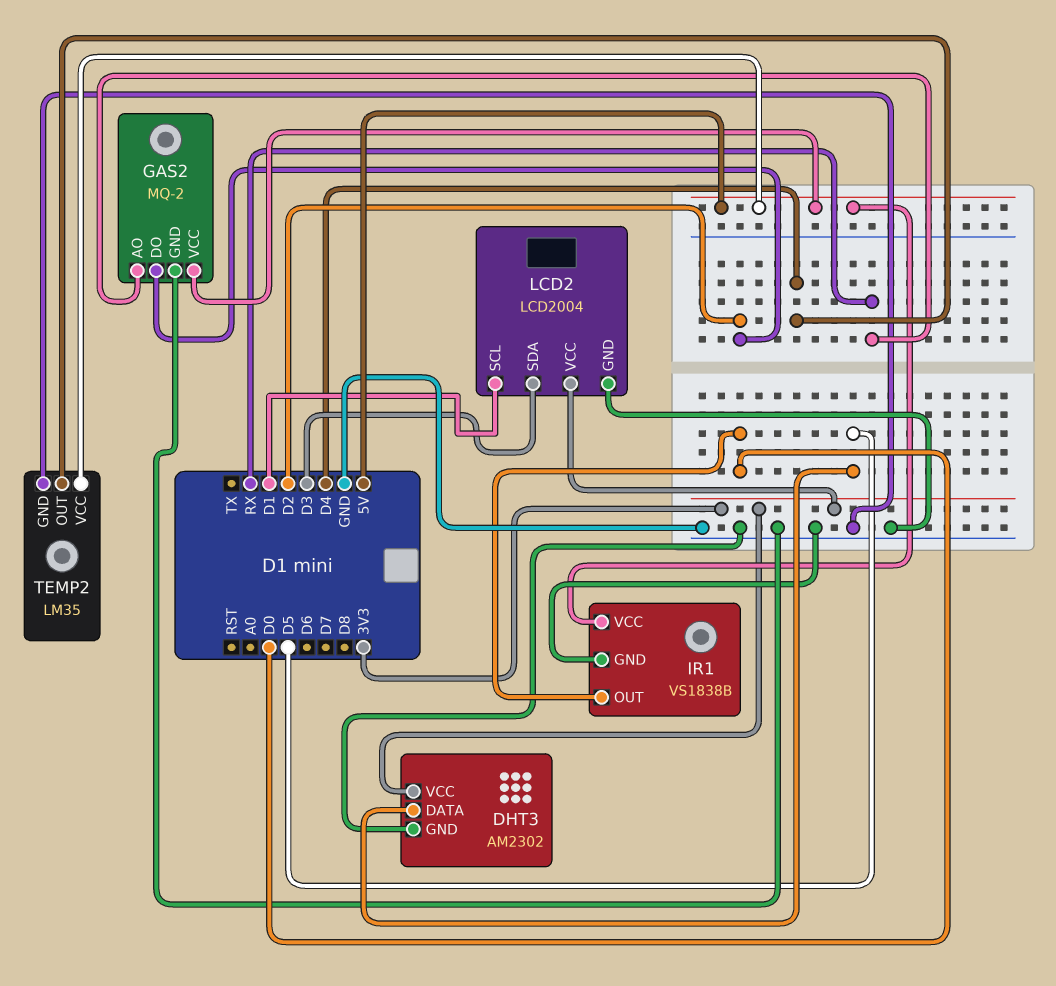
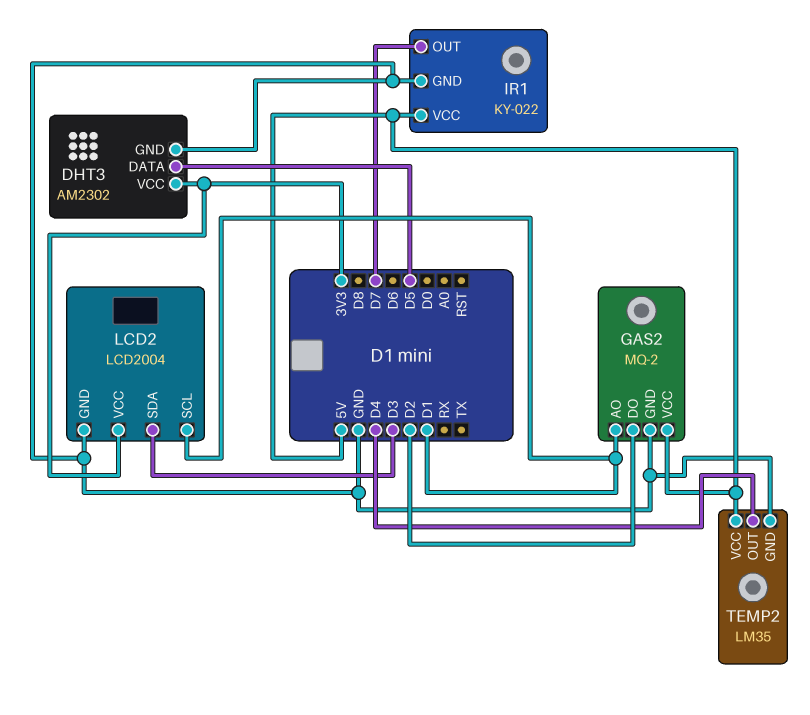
GAS2 pin AO: RX -> D1
IR1: VS1838B -> KY-022
IR1 pin OUT: D0 -> D7

